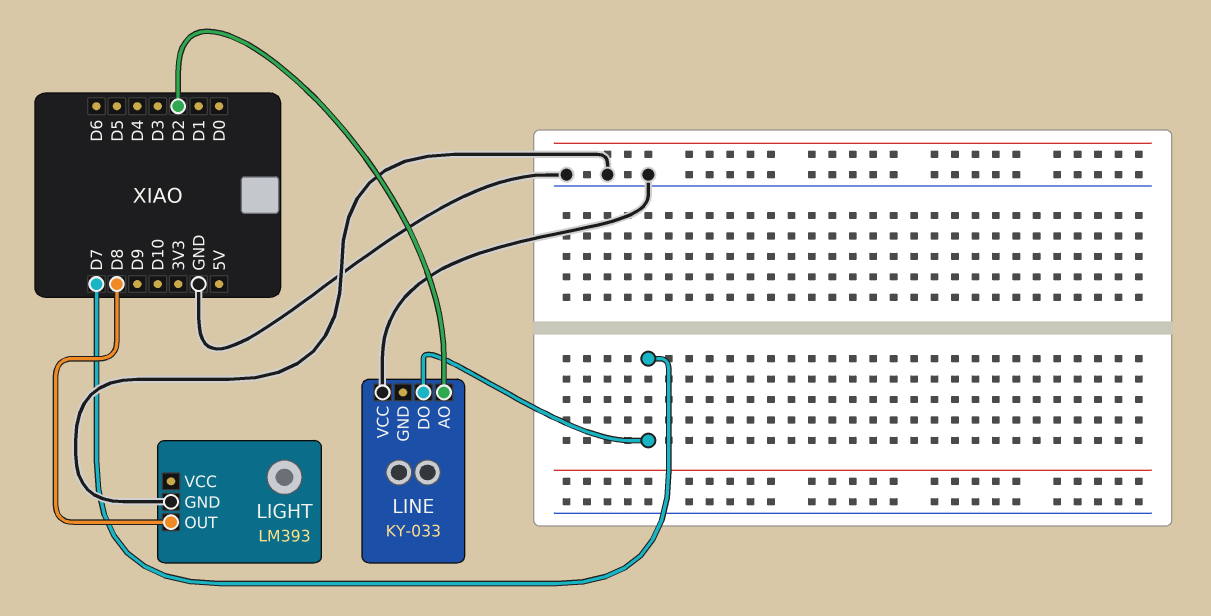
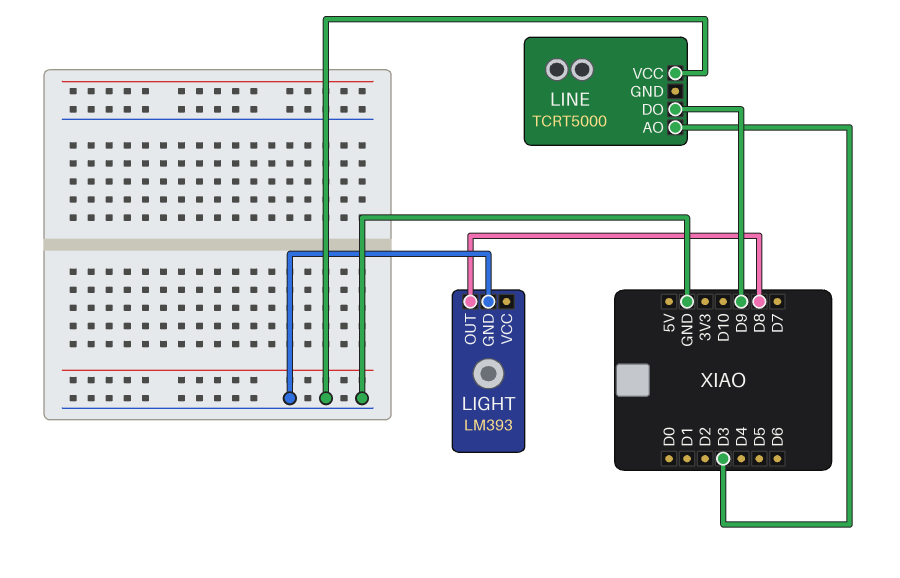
LINE: KY-033 -> TCRT5000
LINE pin AO: D2 -> D3
LINE pin DO: D7 -> D9

